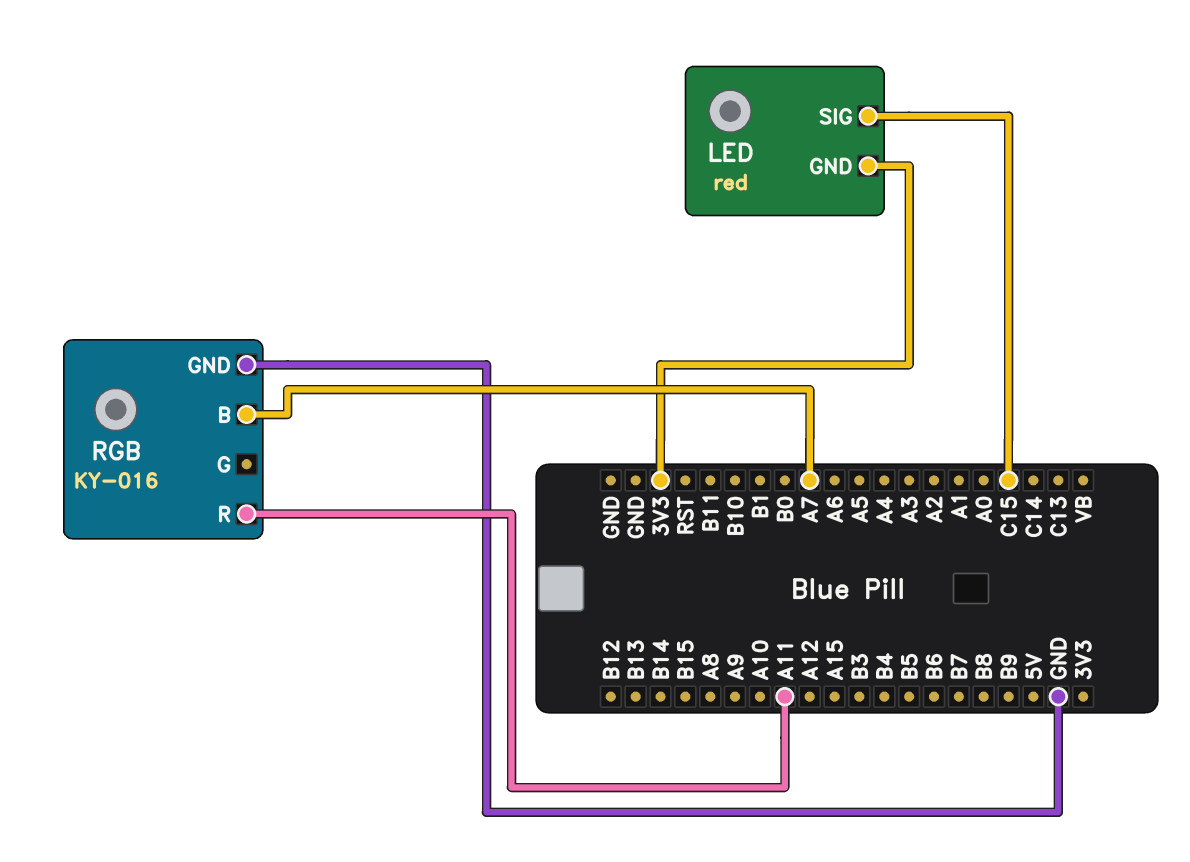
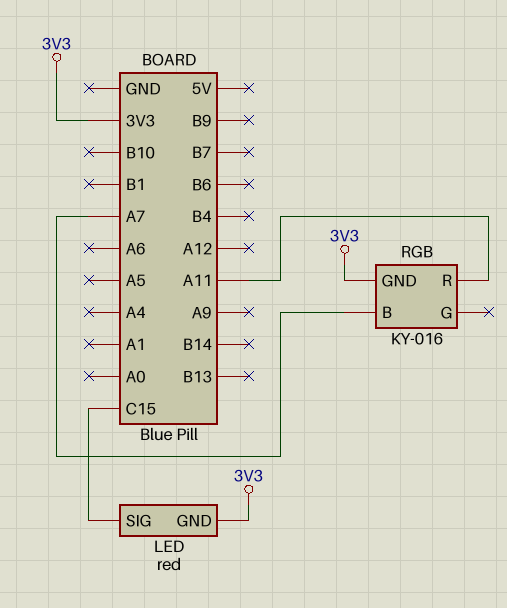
RGB pin GND: GND -> 3V3

